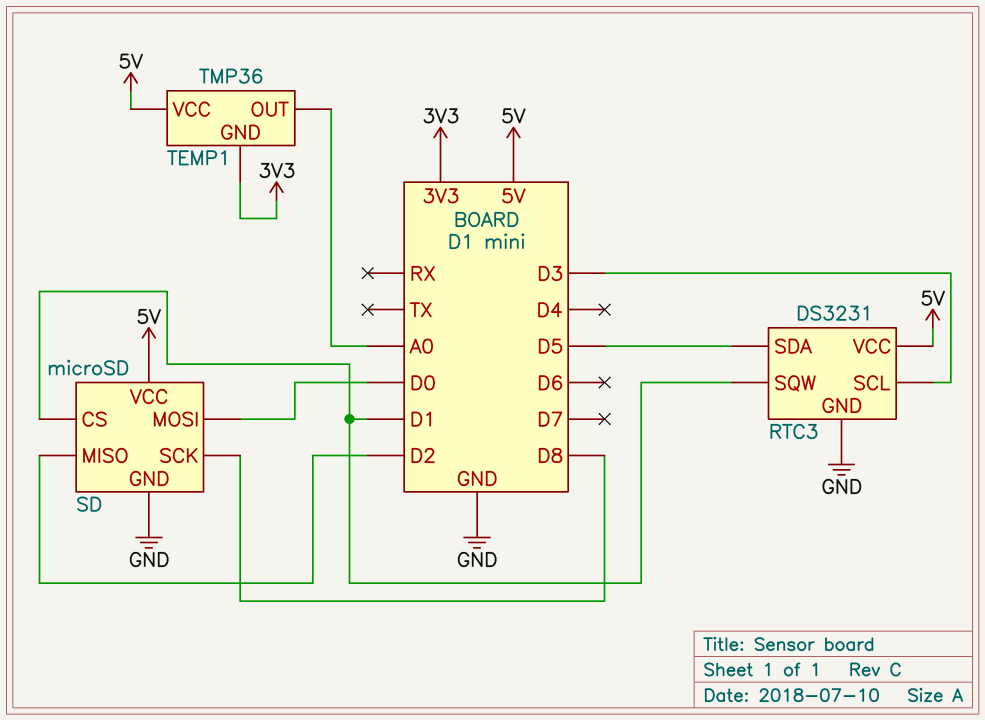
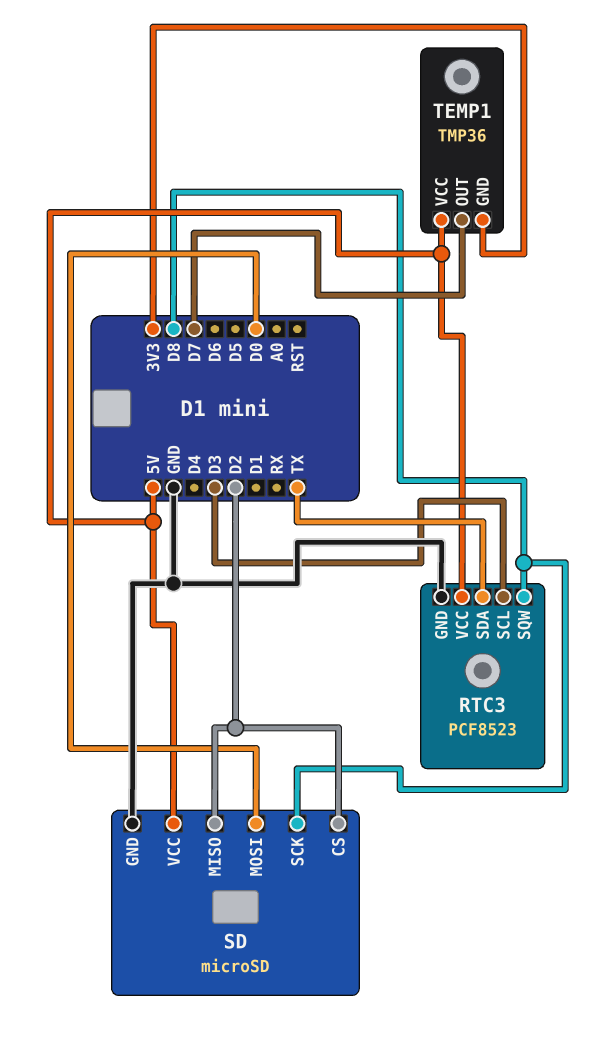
RTC3: DS3231 -> PCF8523
RTC3 pin SDA: D5 -> TX
RTC3 pin SQW: D1 -> D8
SD pin CS: D1 -> D2
TEMP1 pin OUT: A0 -> D7

